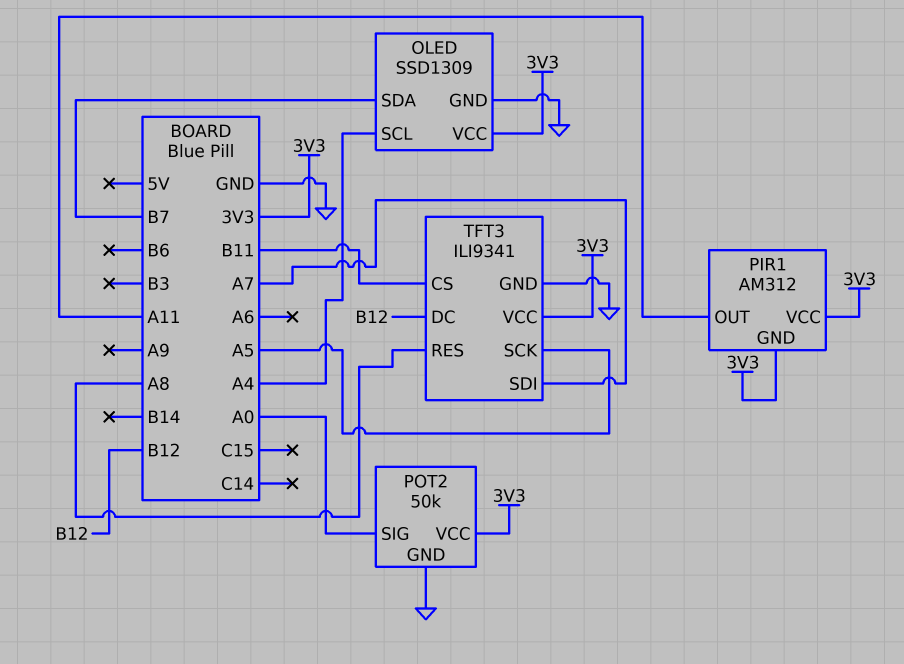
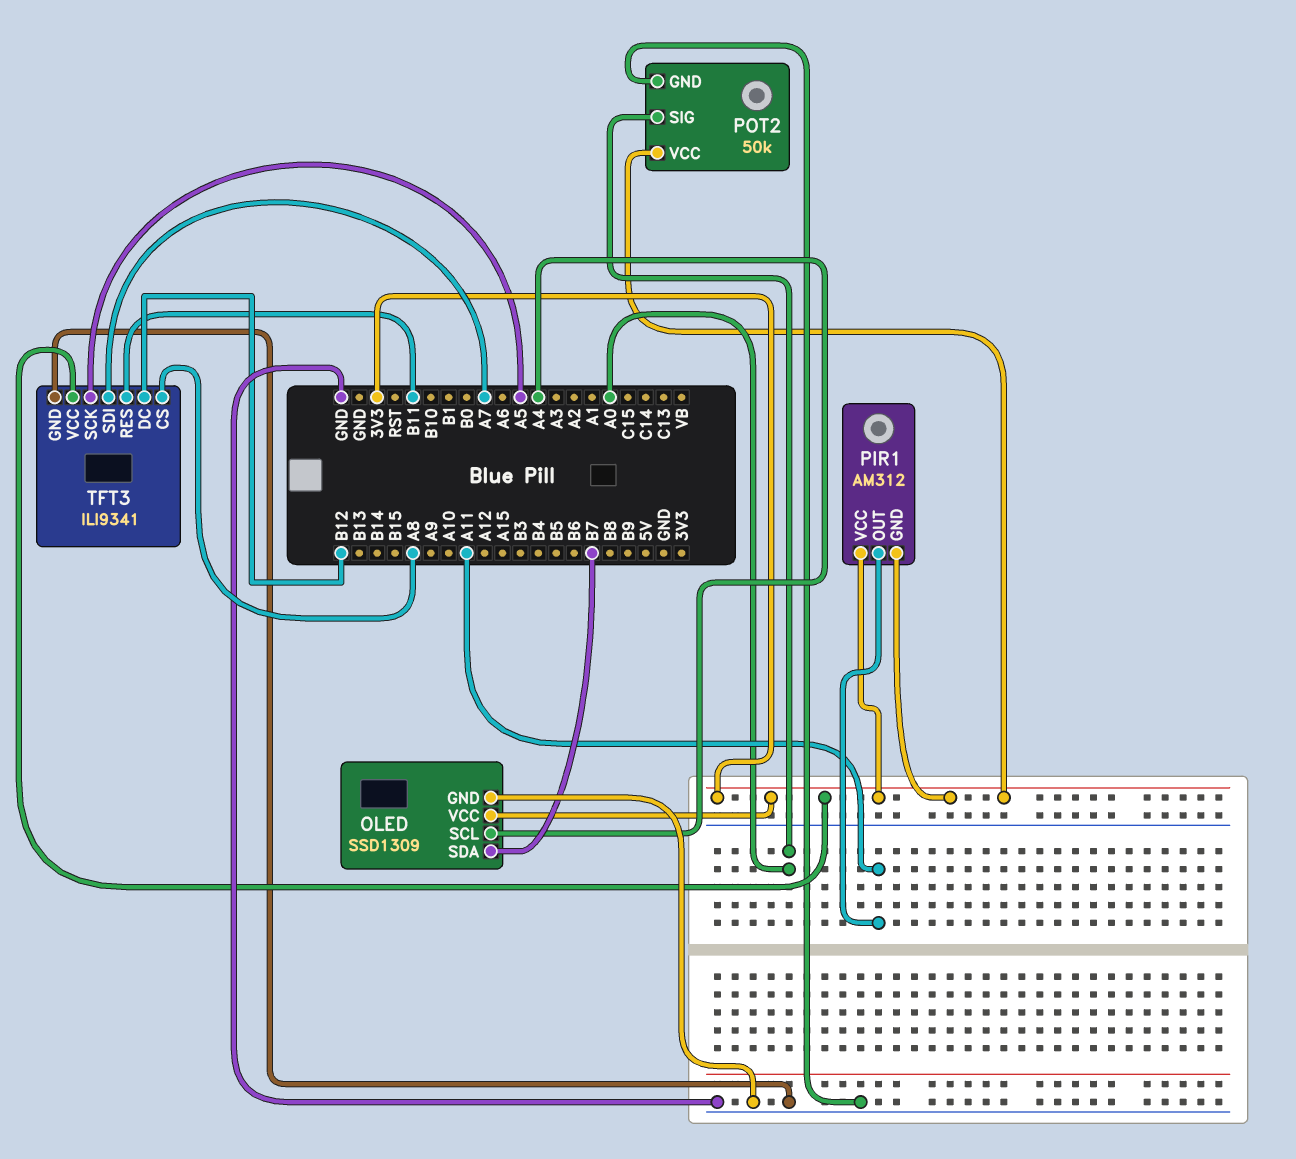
TFT3 pin CS: B11 -> A8
TFT3 pin RES: A8 -> B11

